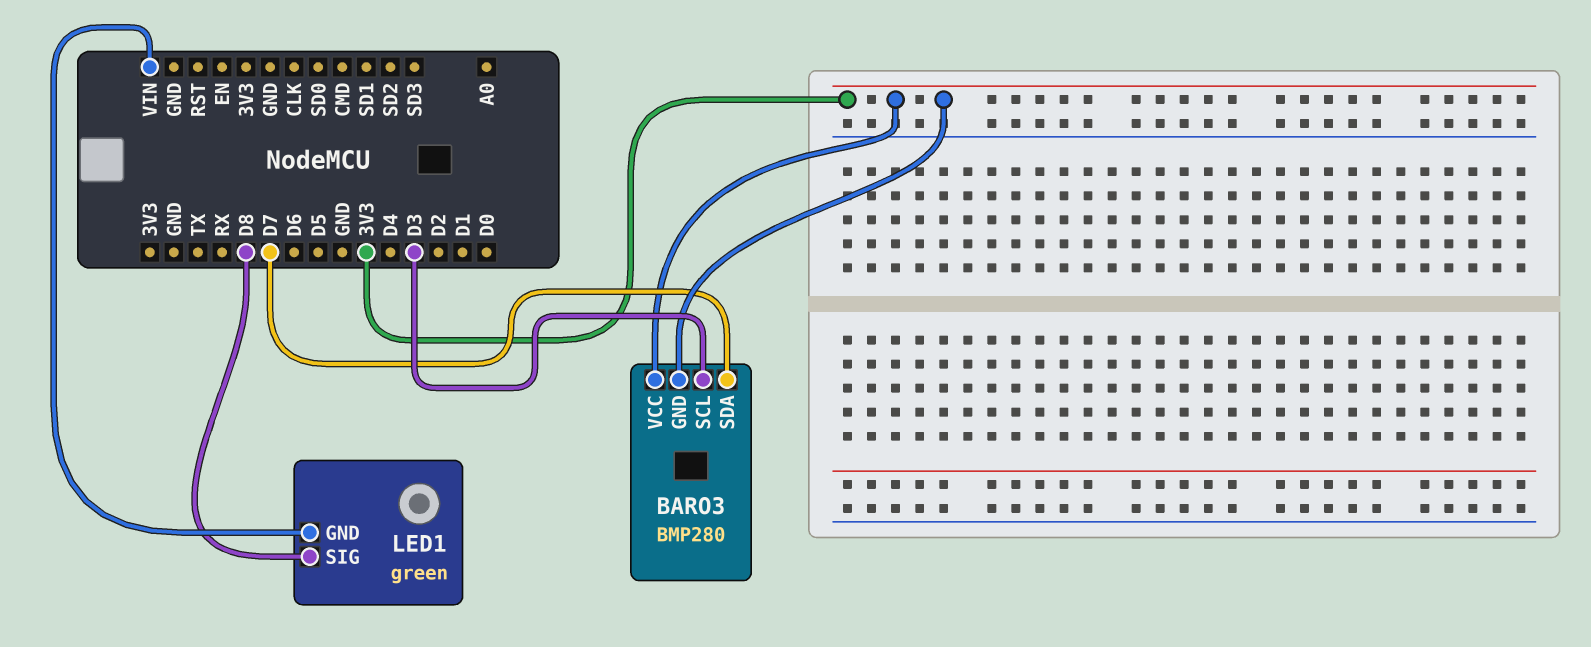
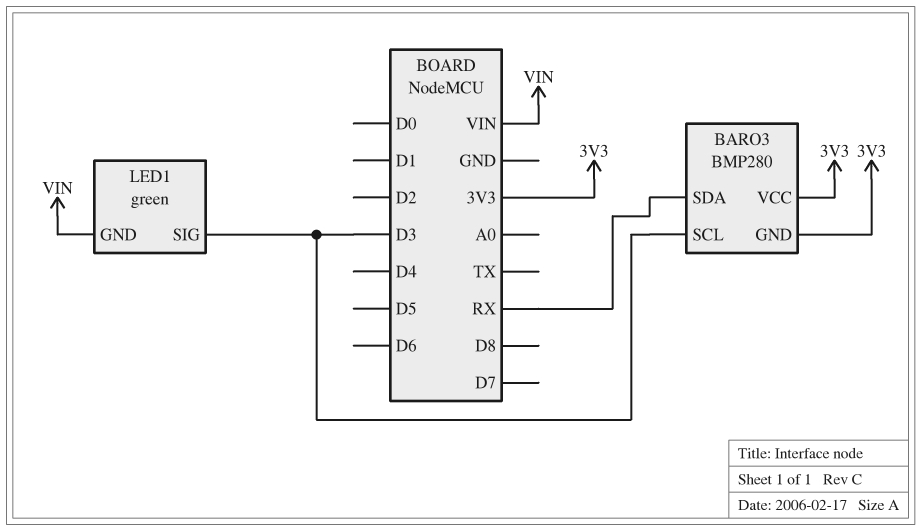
BARO3 pin SDA: D7 -> RX
LED1 pin SIG: D8 -> D3

